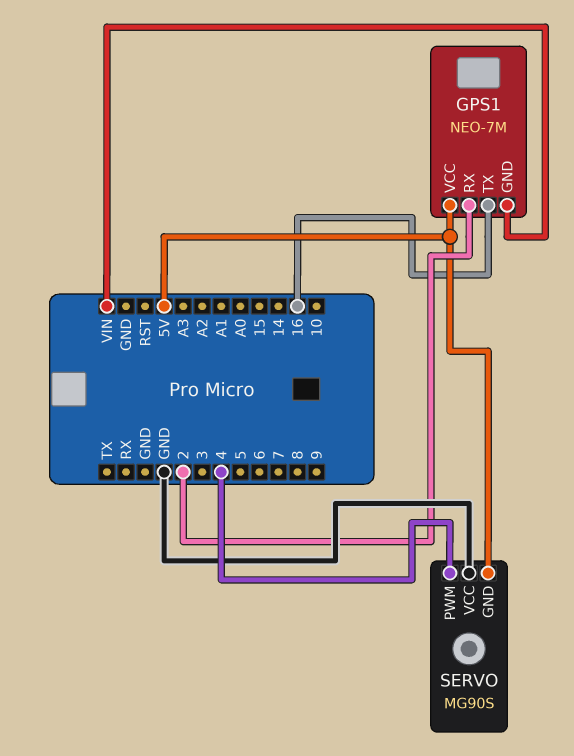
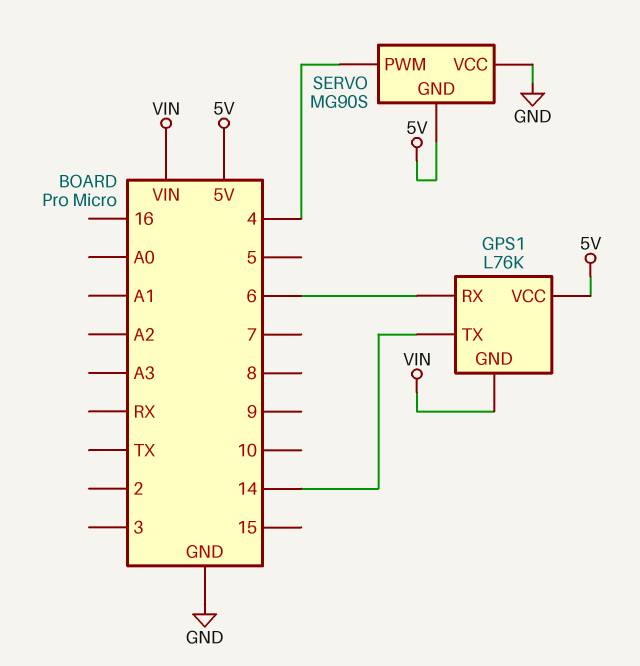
GPS1: NEO-7M -> L76K
GPS1 pin RX: 2 -> 6
GPS1 pin TX: 16 -> 14

